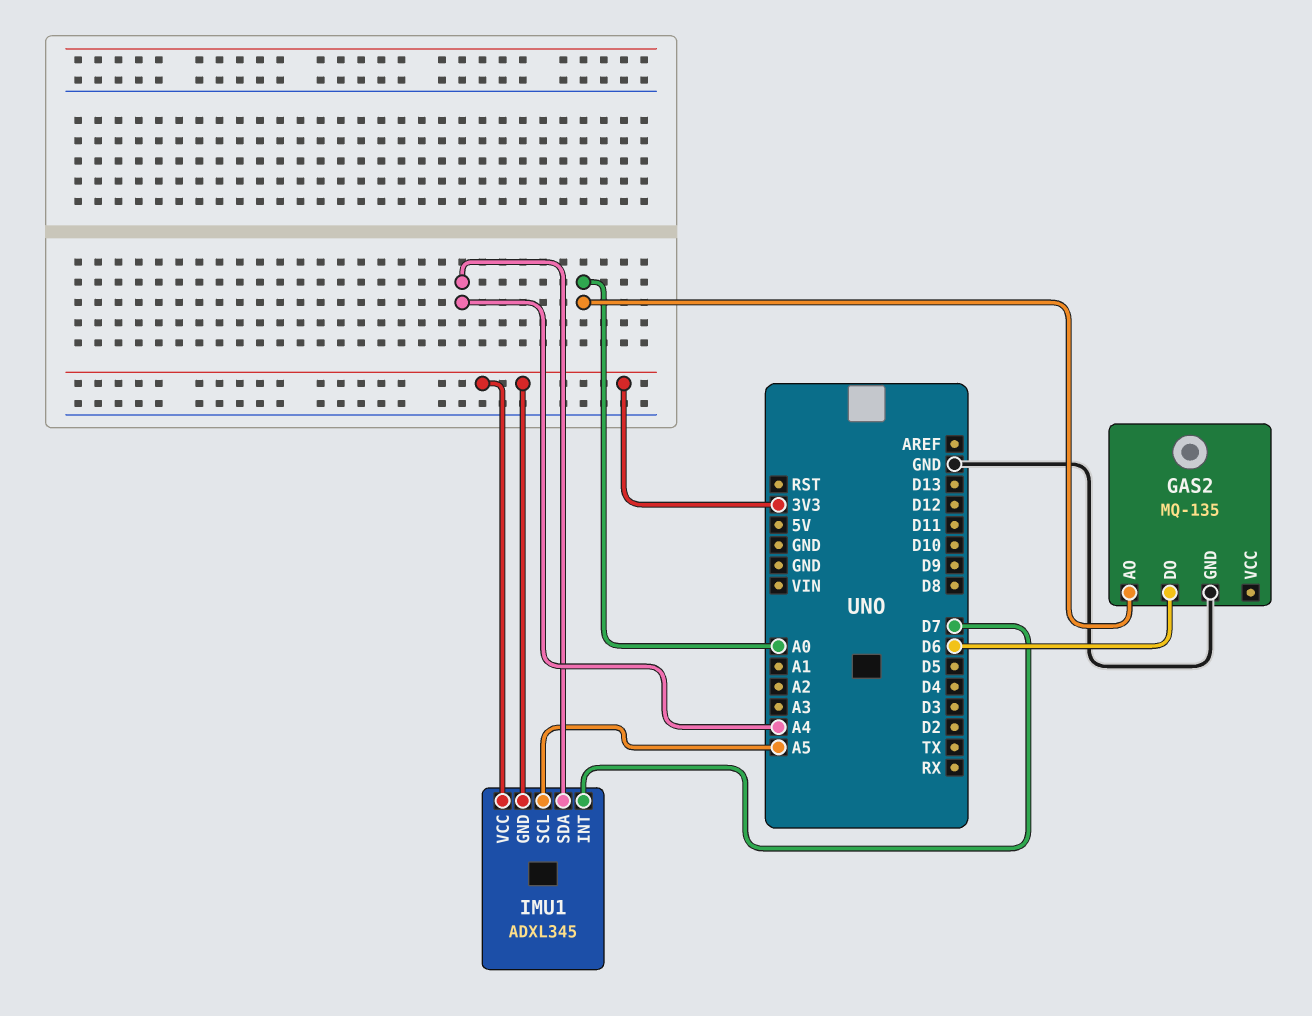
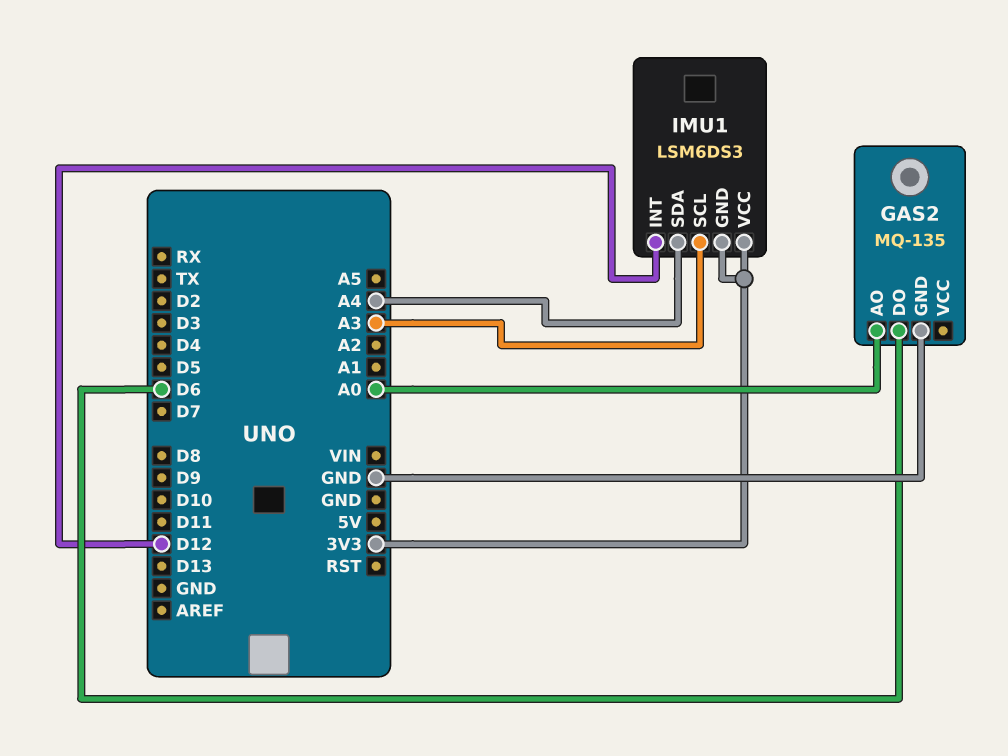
IMU1: ADXL345 -> LSM6DS3
IMU1 pin INT: D7 -> D12
IMU1 pin SCL: A5 -> A3

